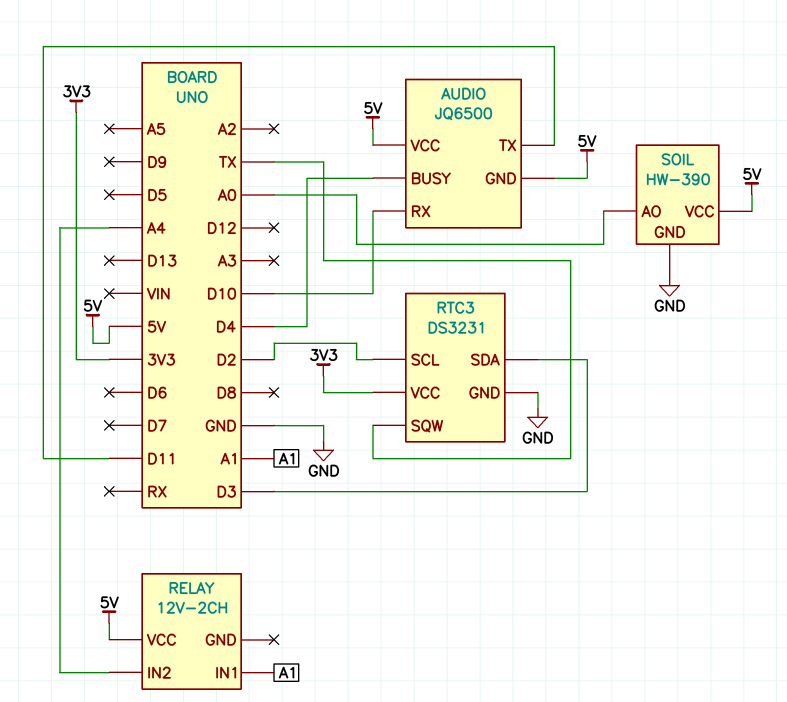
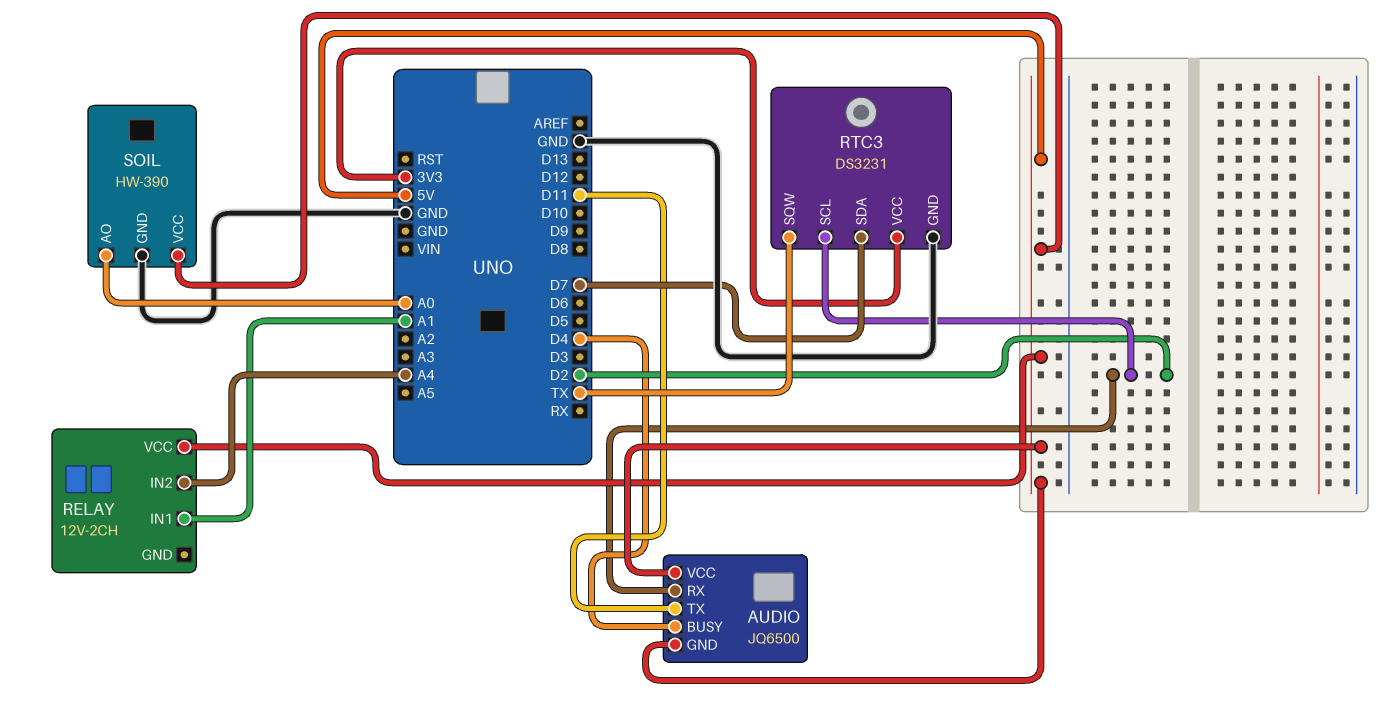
AUDIO pin RX: D10 -> D2
RTC3 pin SDA: D3 -> D7

